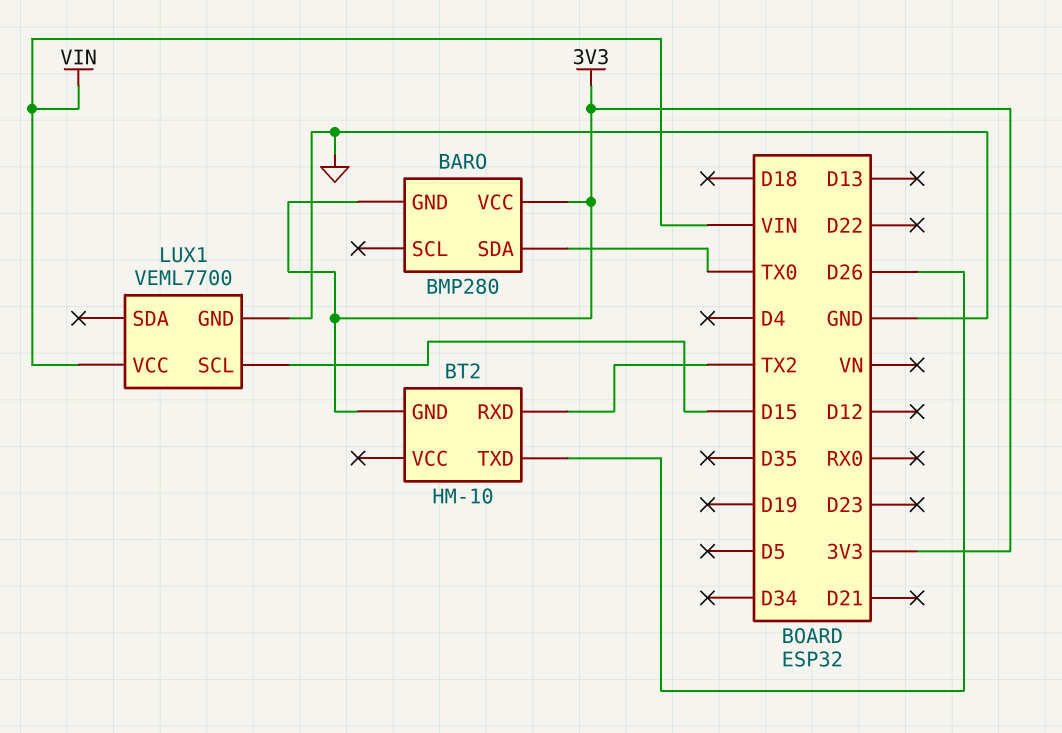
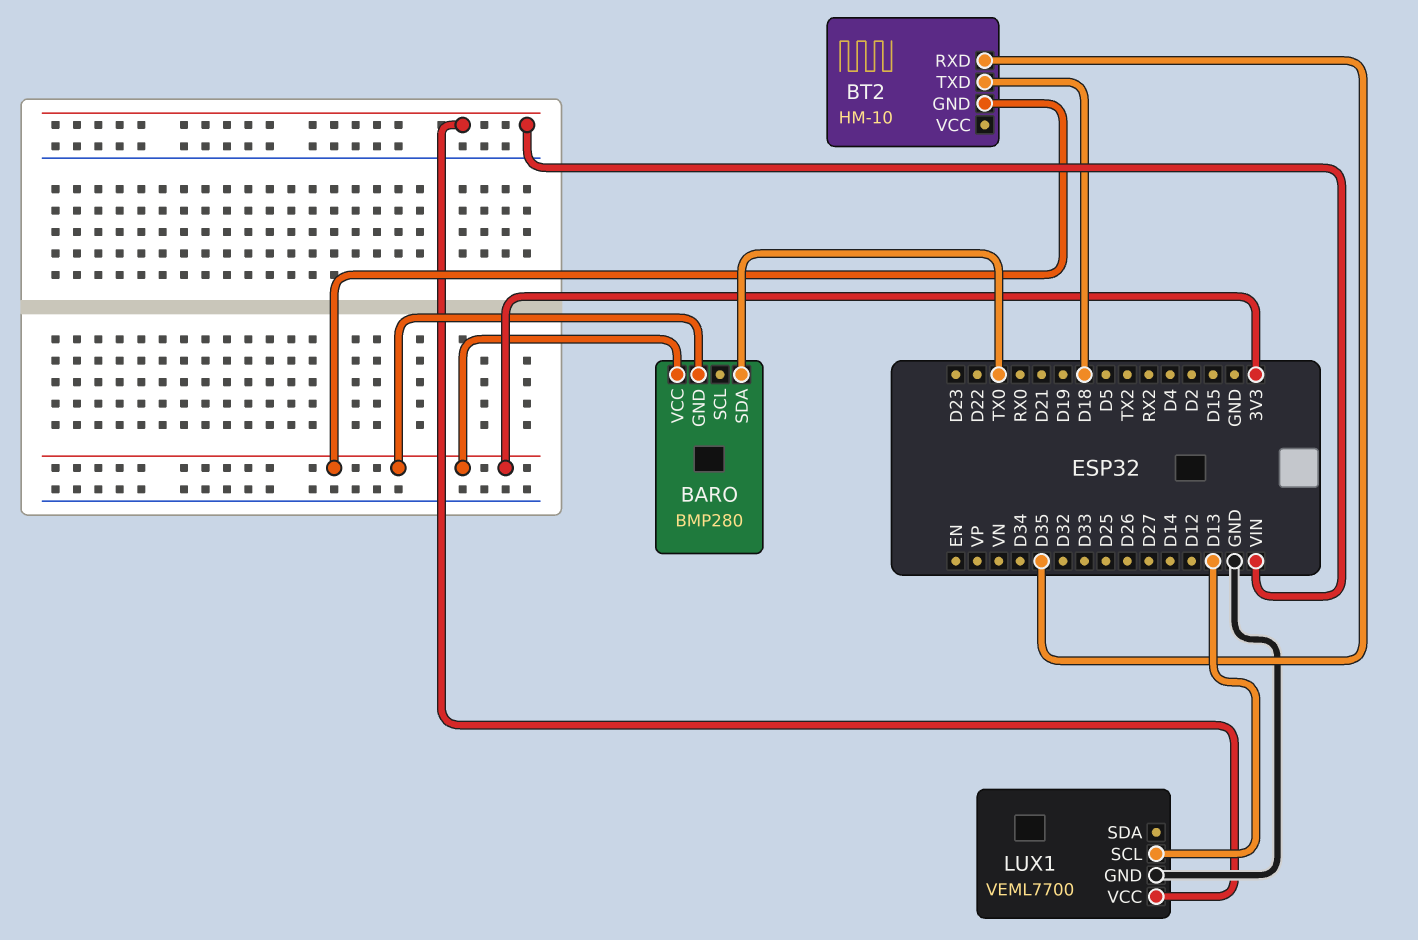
BT2 pin RXD: TX2 -> D35
BT2 pin TXD: D26 -> D18
LUX1 pin SCL: D15 -> D13

